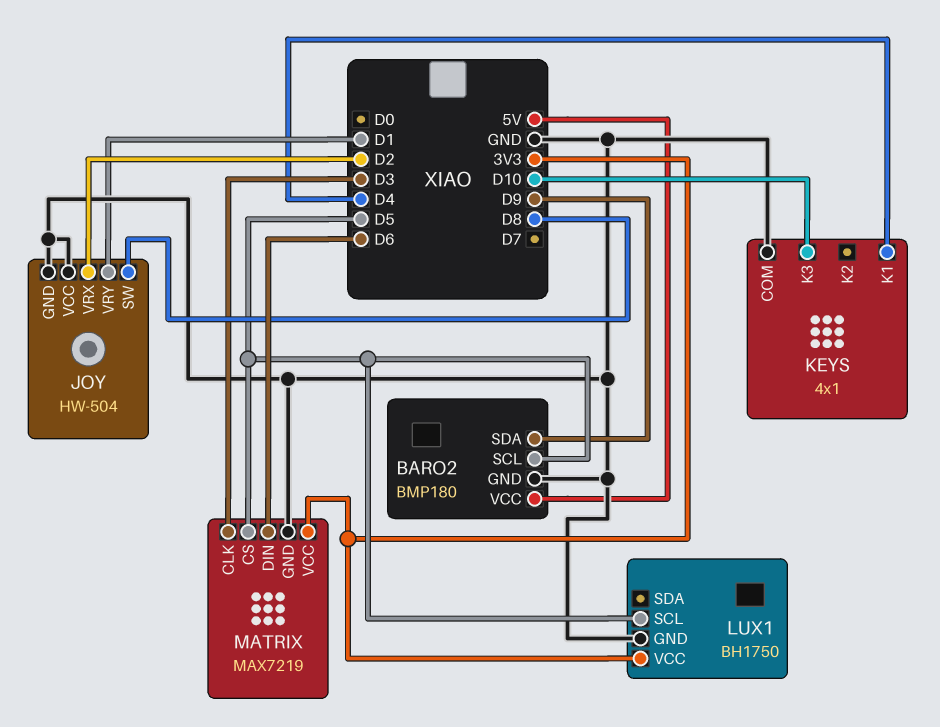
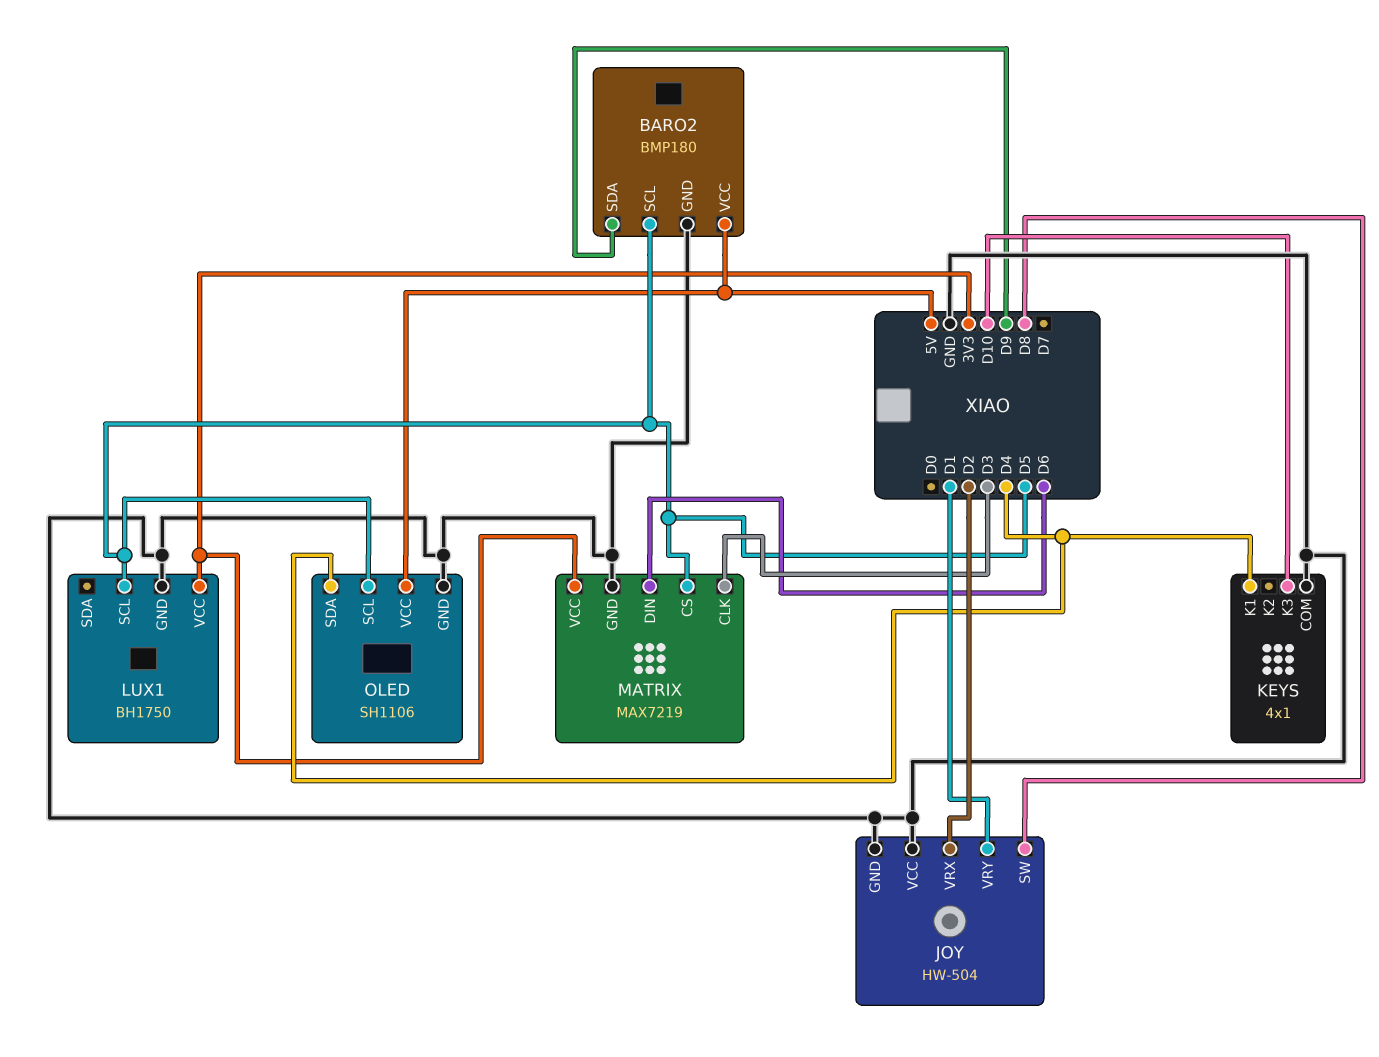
OLED: none -> SH1106
OLED pin GND: none -> GND
OLED pin SCL: none -> D5
OLED pin SDA: none -> D4
OLED pin VCC: none -> 5V

